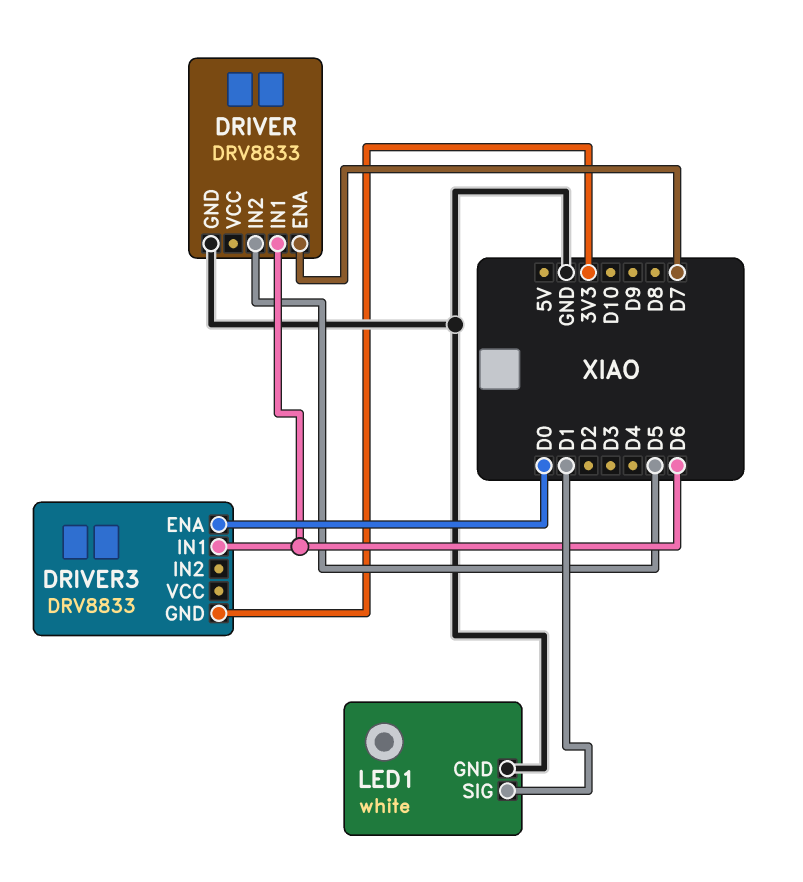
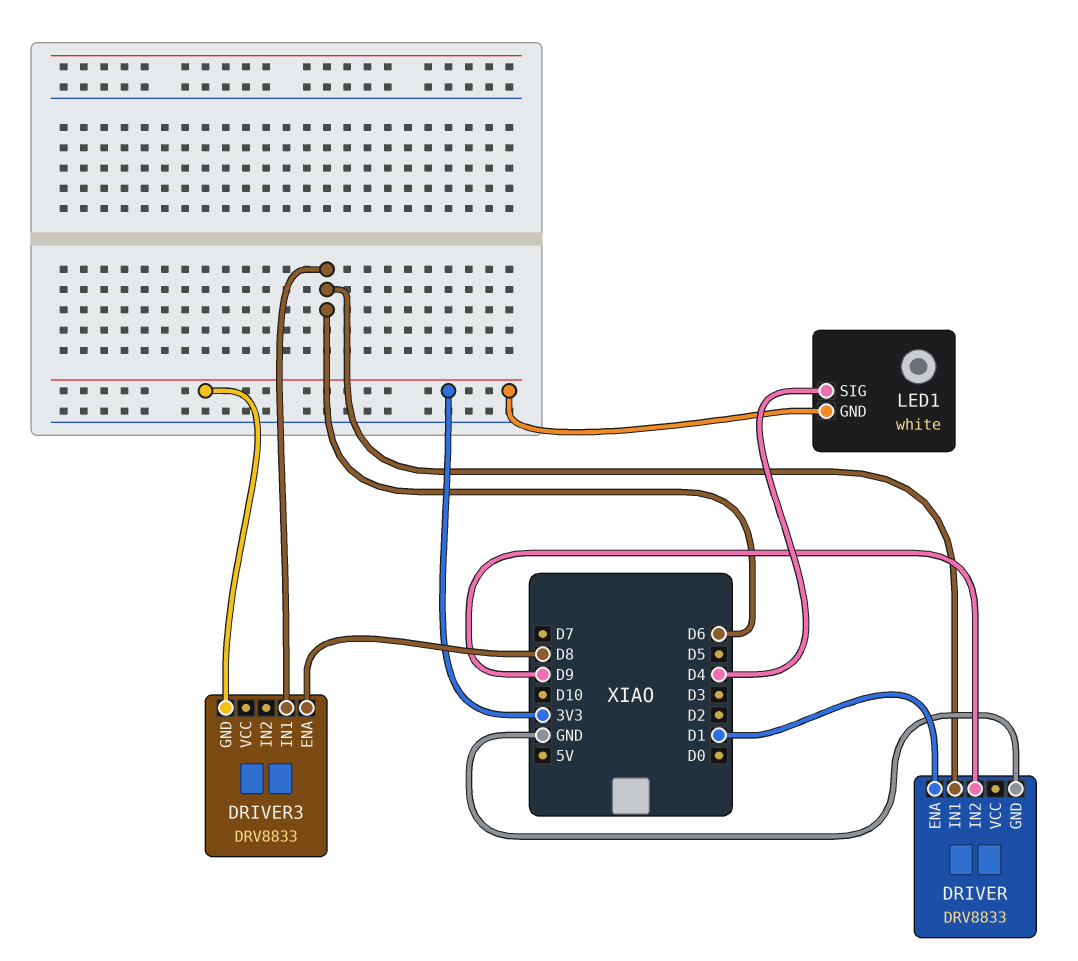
DRIVER pin ENA: D7 -> D1
DRIVER pin IN2: D5 -> D9
DRIVER3 pin ENA: D0 -> D8
LED1 pin GND: GND -> 3V3
LED1 pin SIG: D1 -> D4

